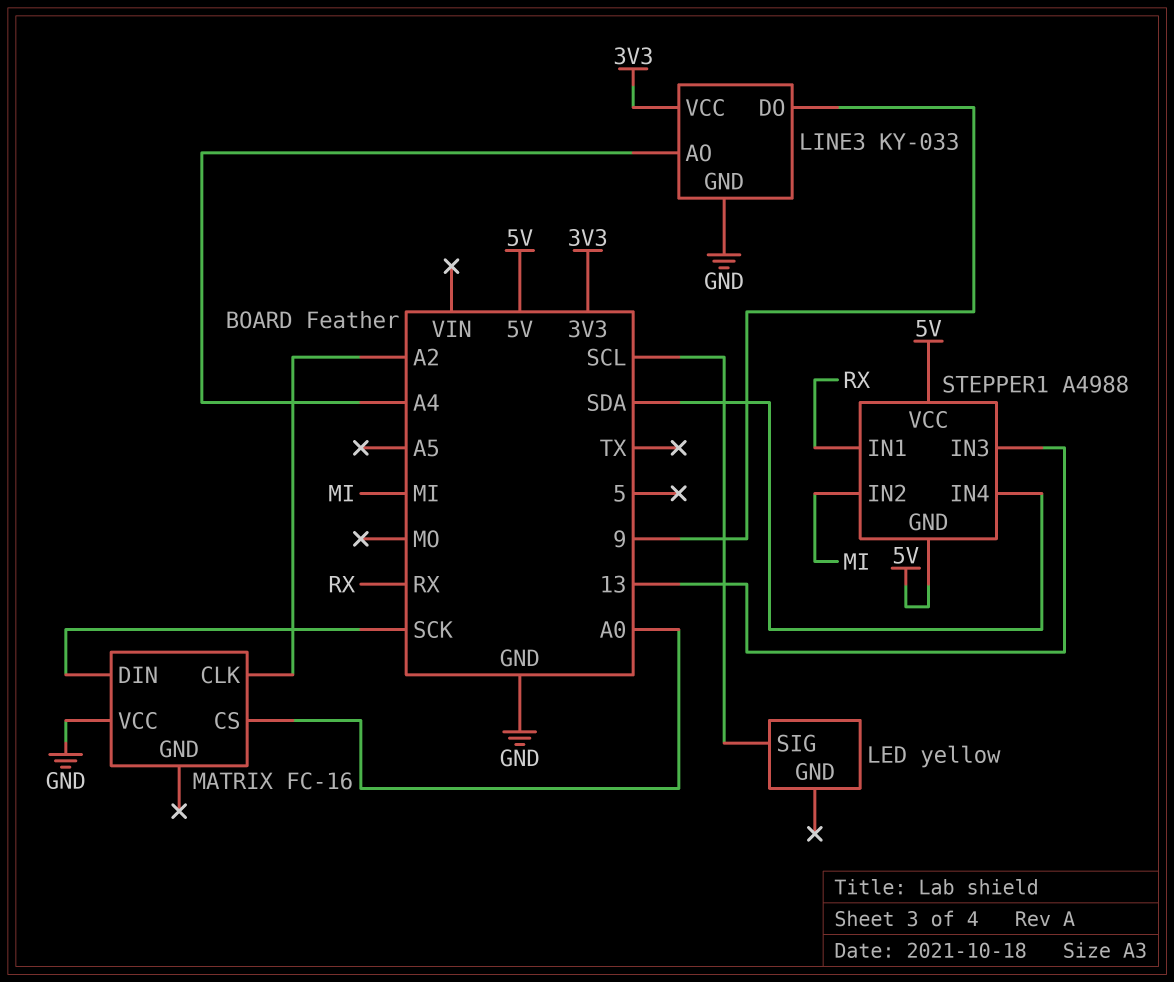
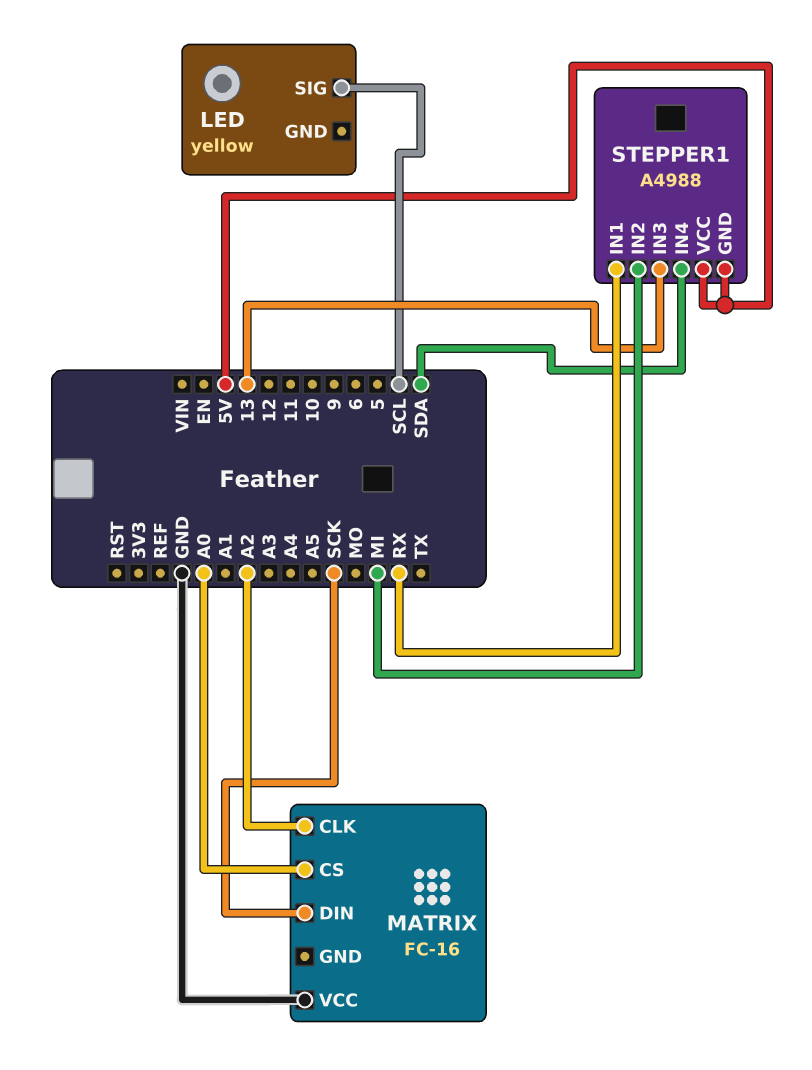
LINE3: KY-033 -> none
LINE3 pin AO: A4 -> none
LINE3 pin DO: 9 -> none
LINE3 pin GND: GND -> none
LINE3 pin VCC: 3V3 -> none

